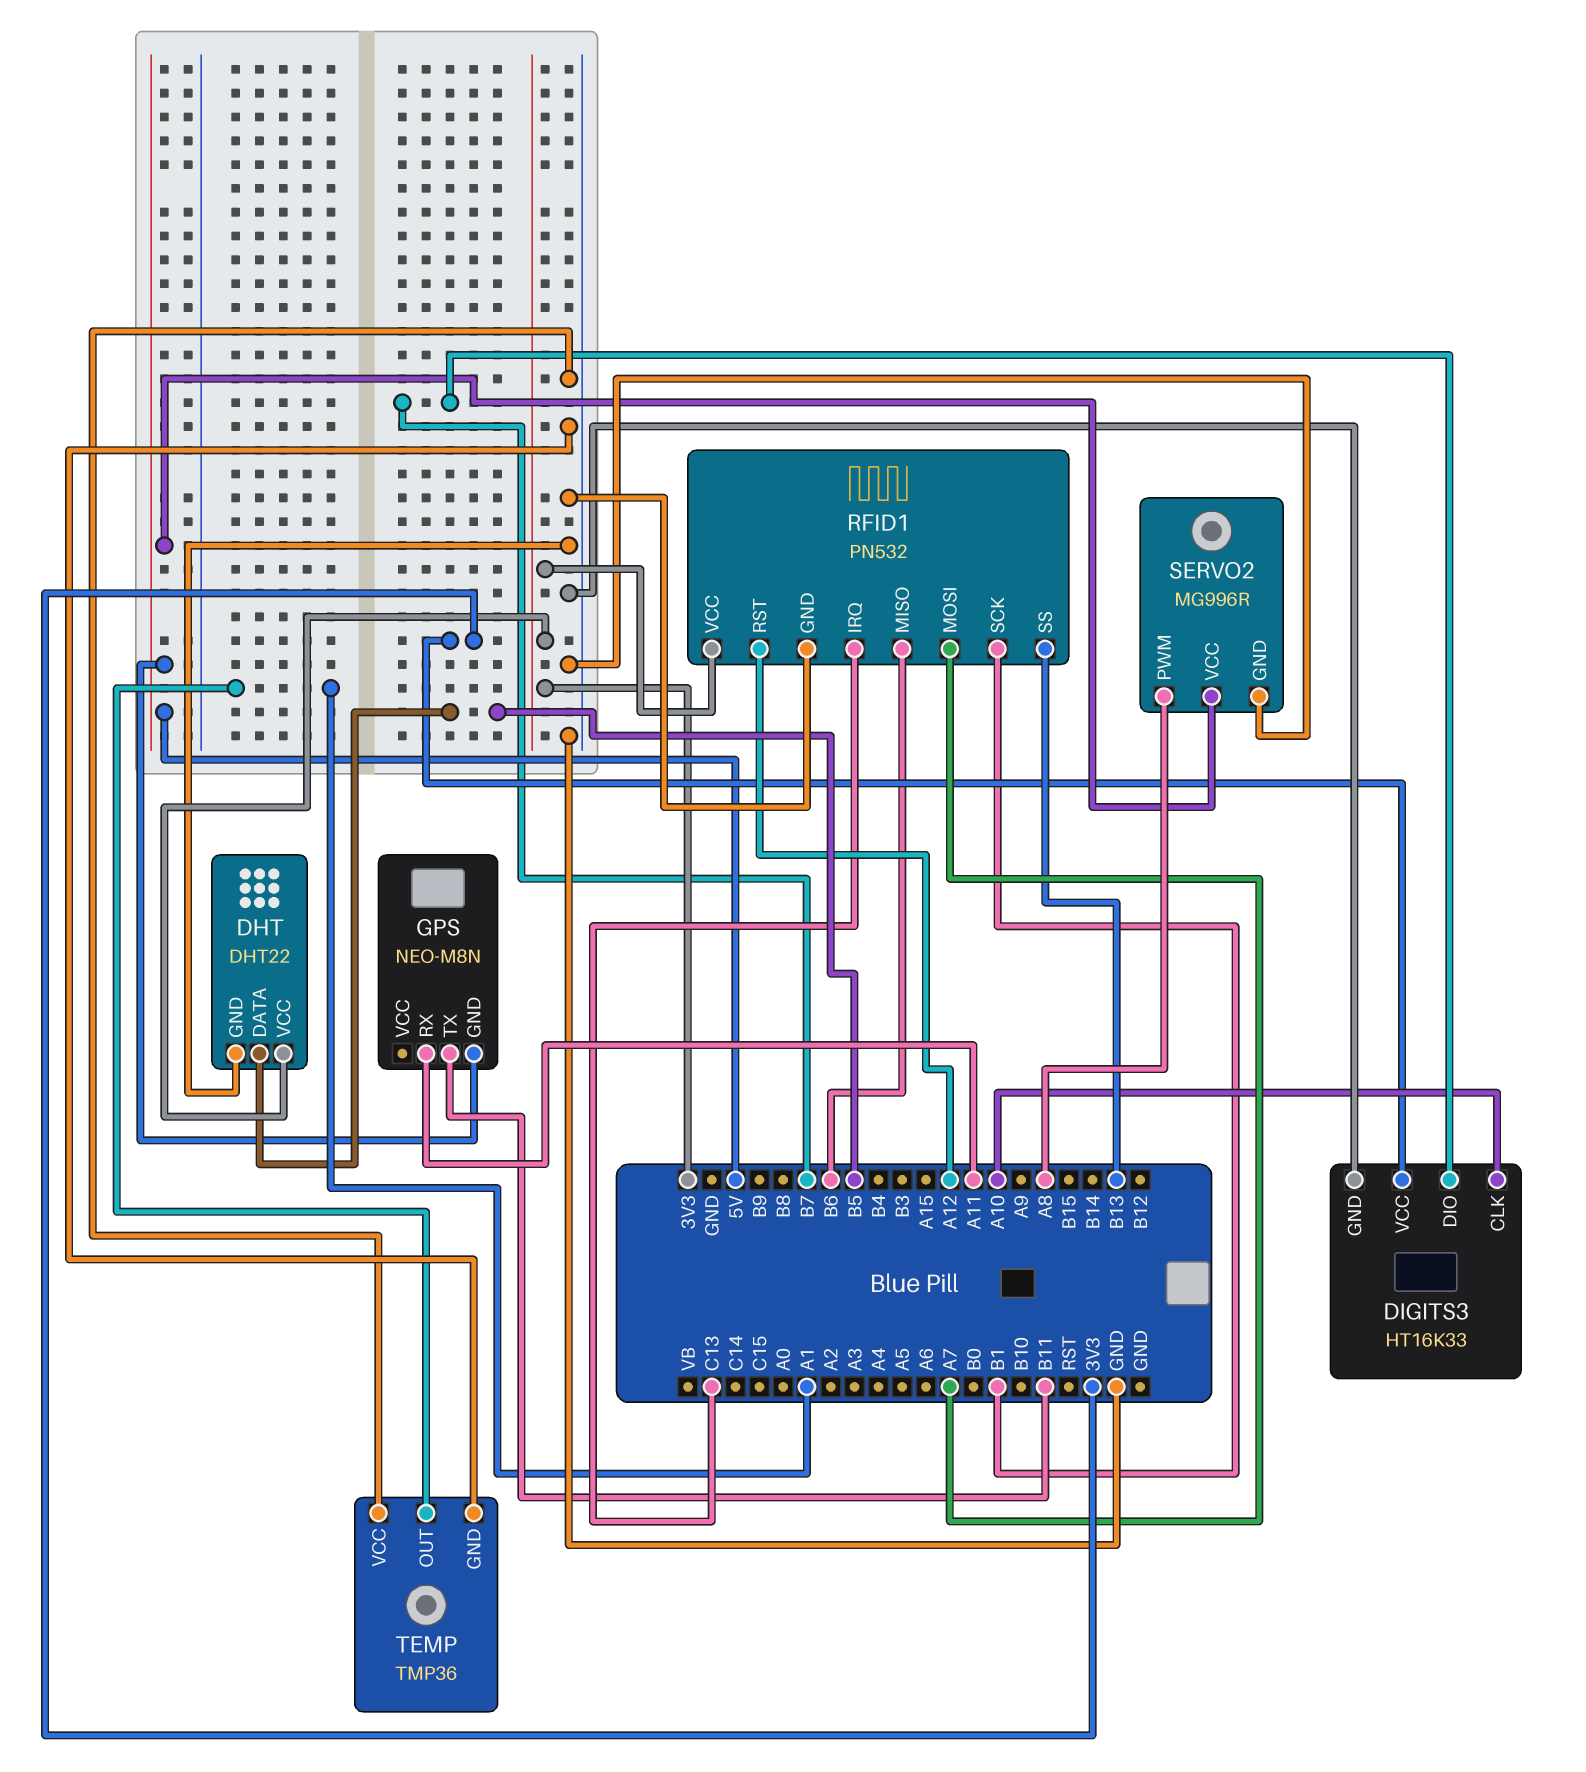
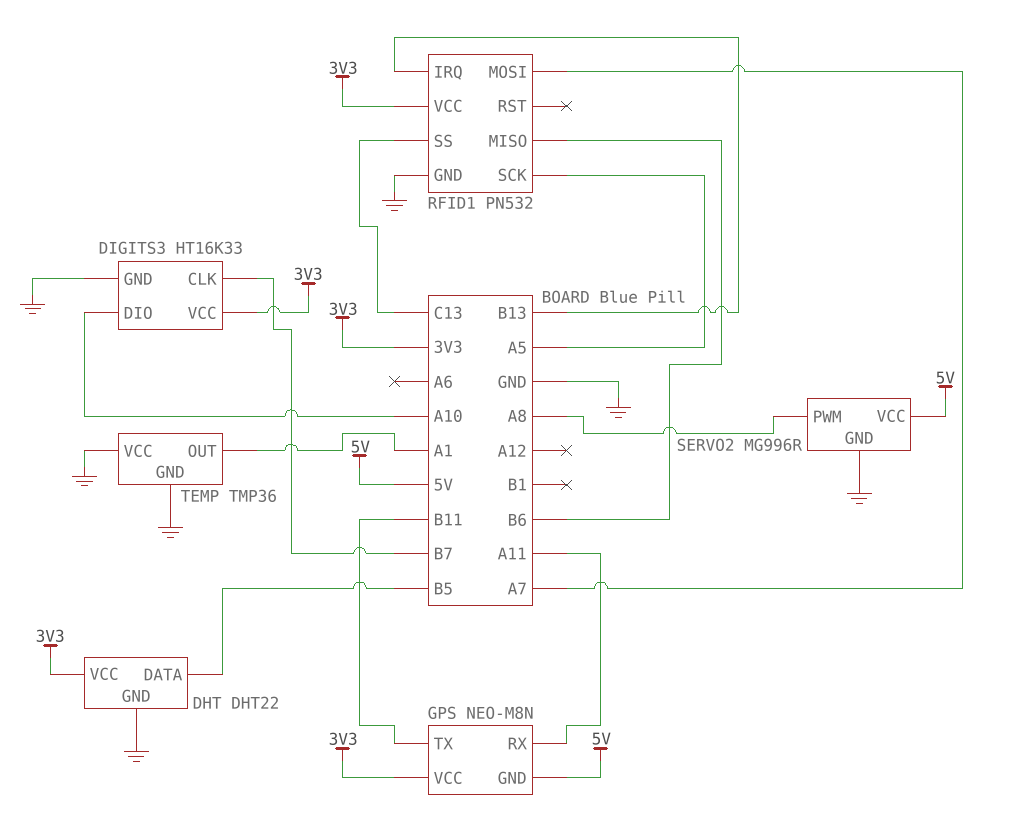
DIGITS3 pin CLK: A10 -> B7
DIGITS3 pin DIO: B7 -> A10
GPS pin VCC: none -> 3V3
RFID1 pin IRQ: C13 -> B13
RFID1 pin RST: A12 -> none
RFID1 pin SCK: B1 -> A5
RFID1 pin SS: B13 -> C13

